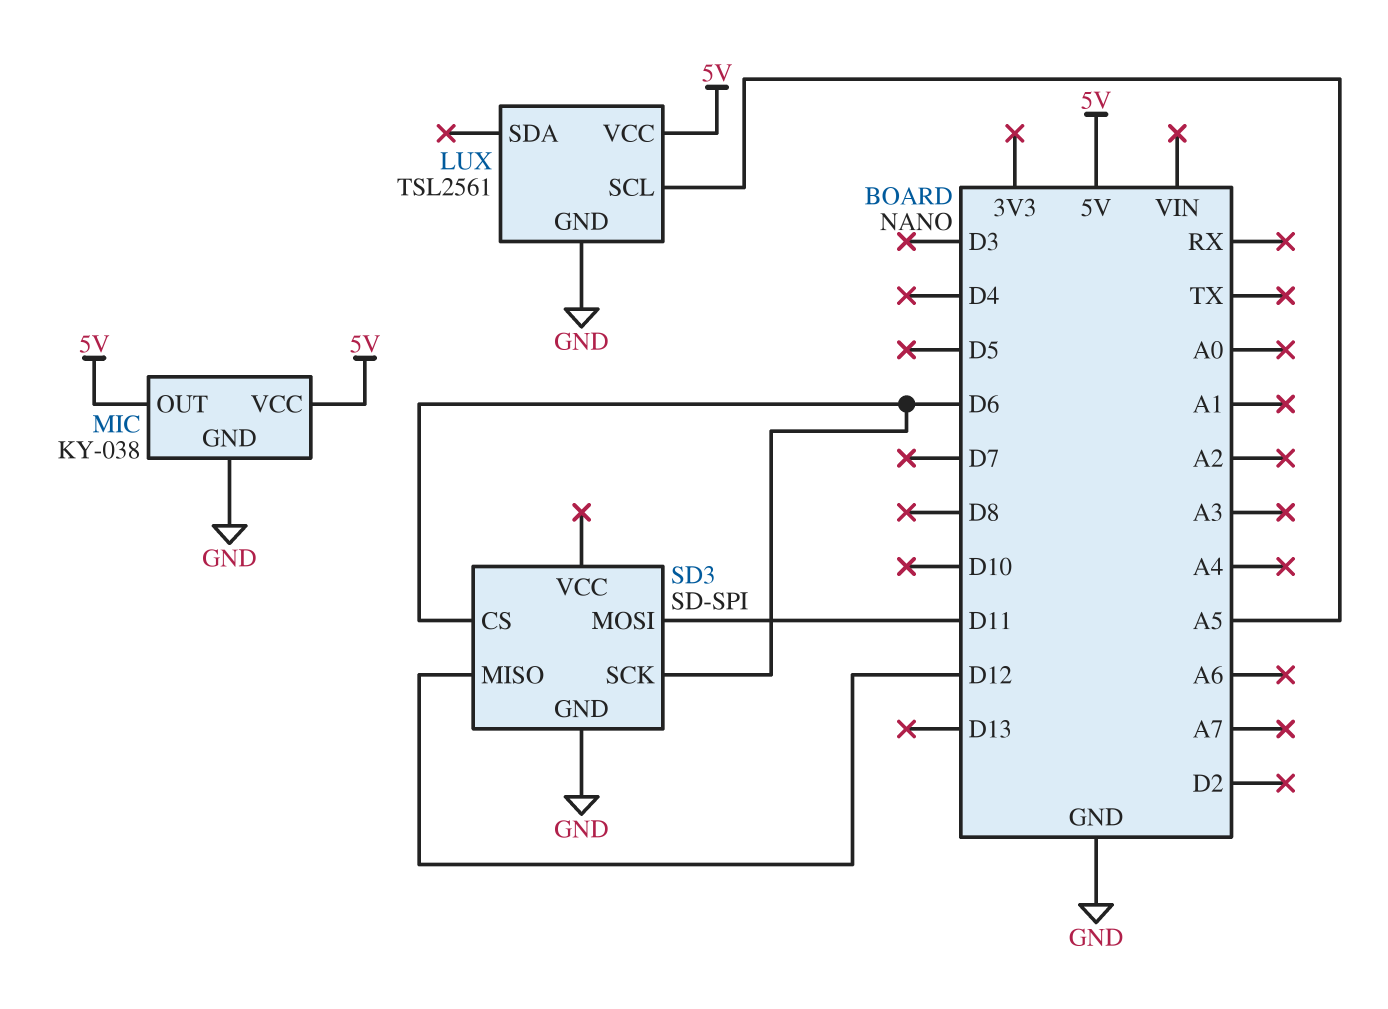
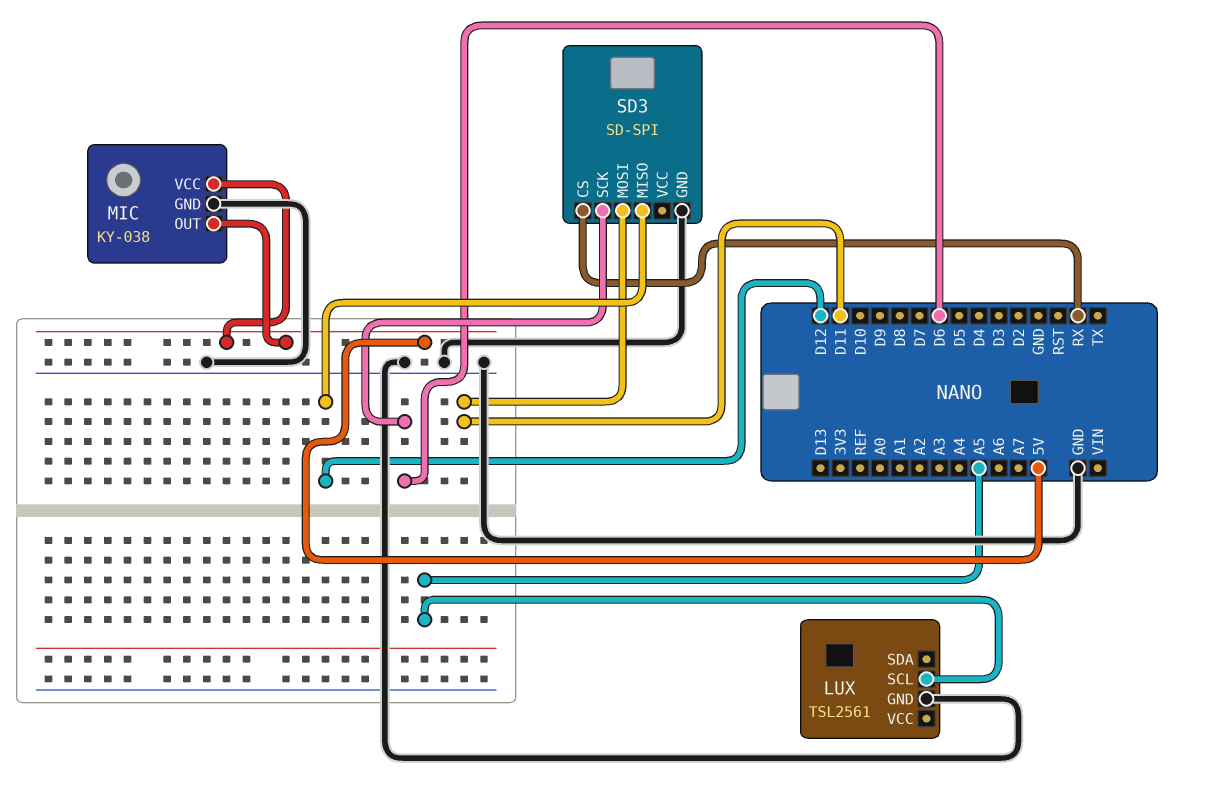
LUX pin VCC: 5V -> none
SD3 pin CS: D6 -> RX

